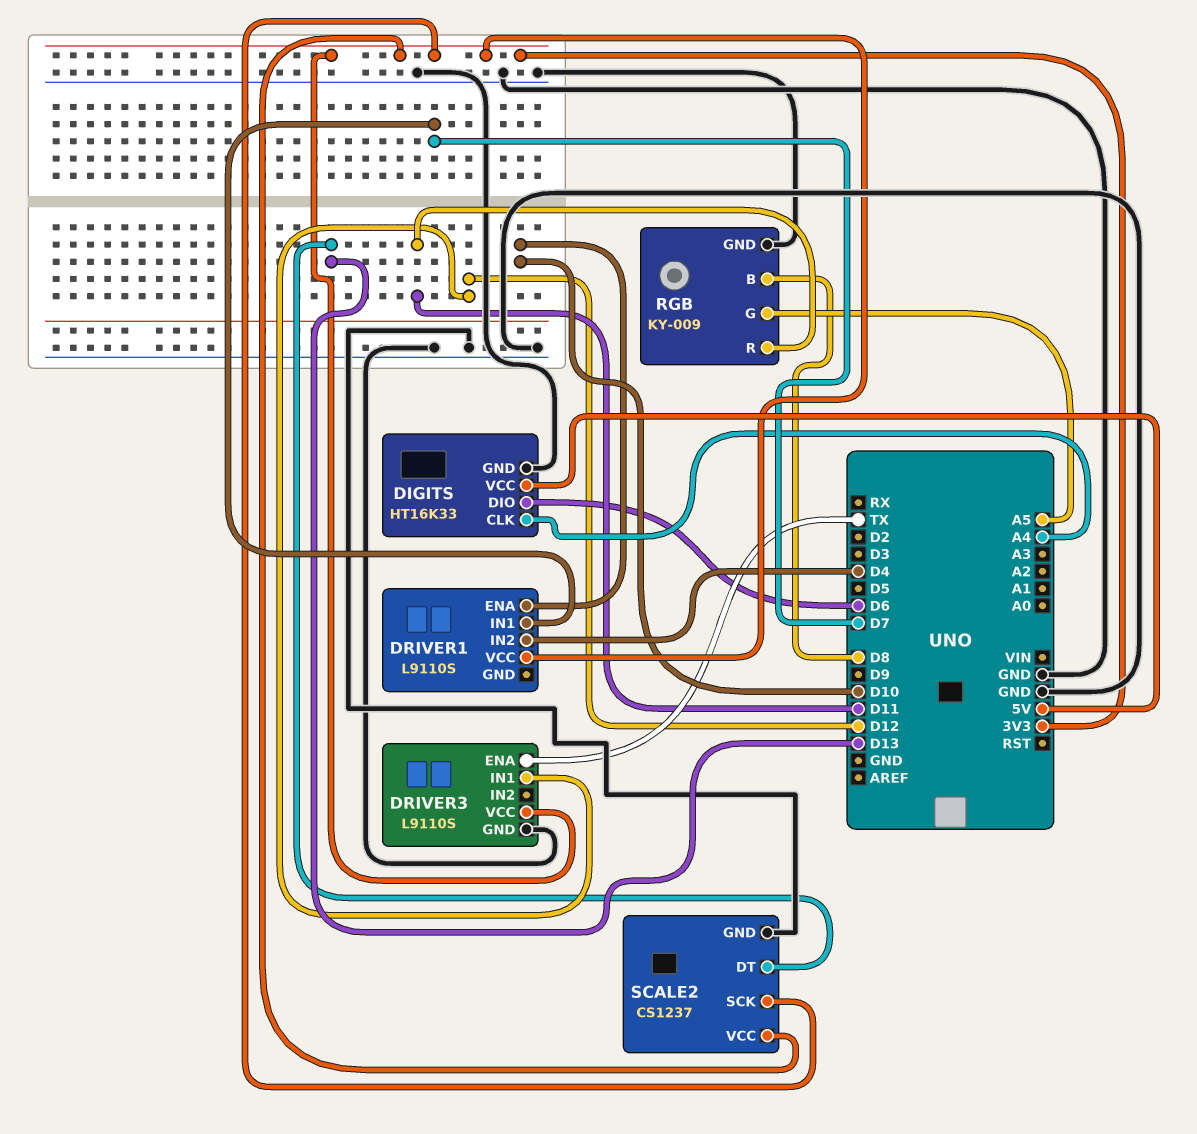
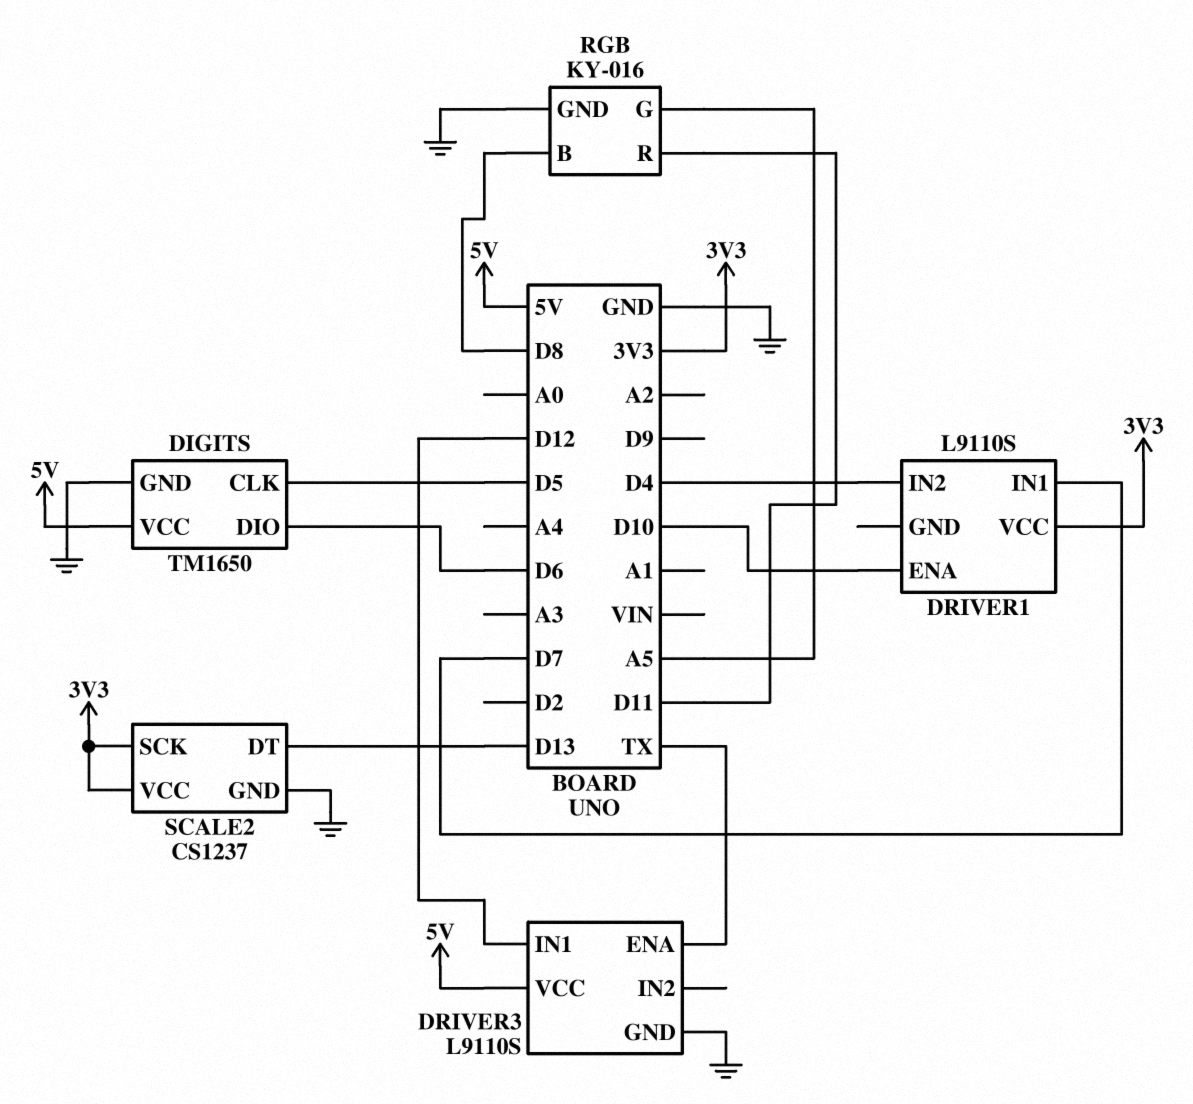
DIGITS: HT16K33 -> TM1650
DIGITS pin CLK: A4 -> D5
DRIVER3 pin VCC: 3V3 -> 5V
RGB: KY-009 -> KY-016

